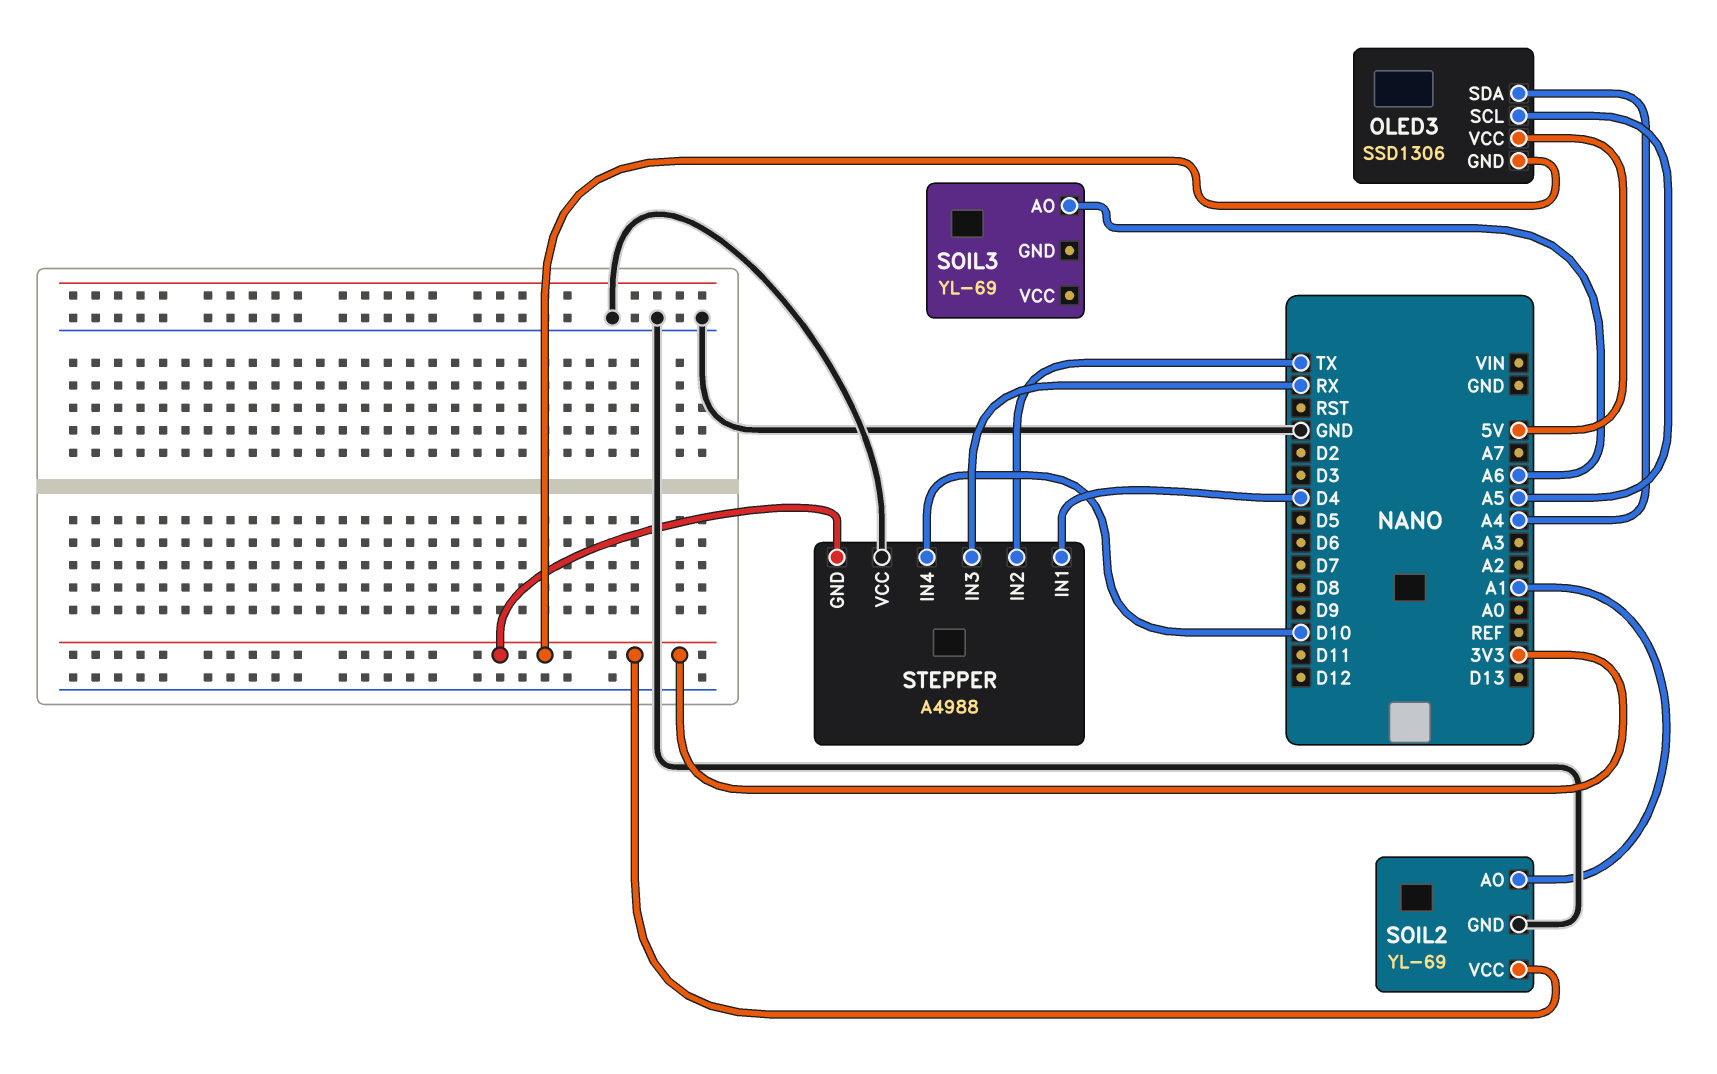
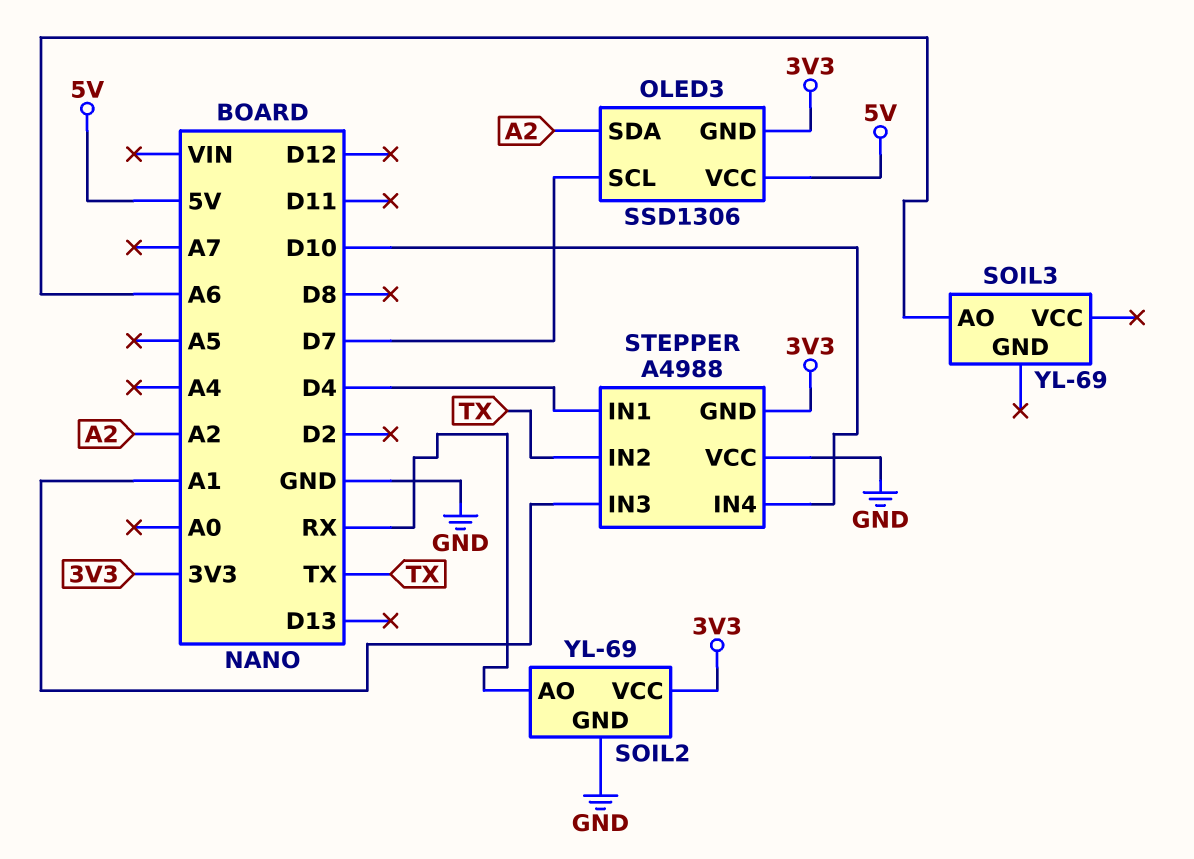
OLED3 pin SCL: A5 -> D7
OLED3 pin SDA: A4 -> A2
SOIL2 pin AO: A1 -> RX
STEPPER pin IN3: RX -> A1

